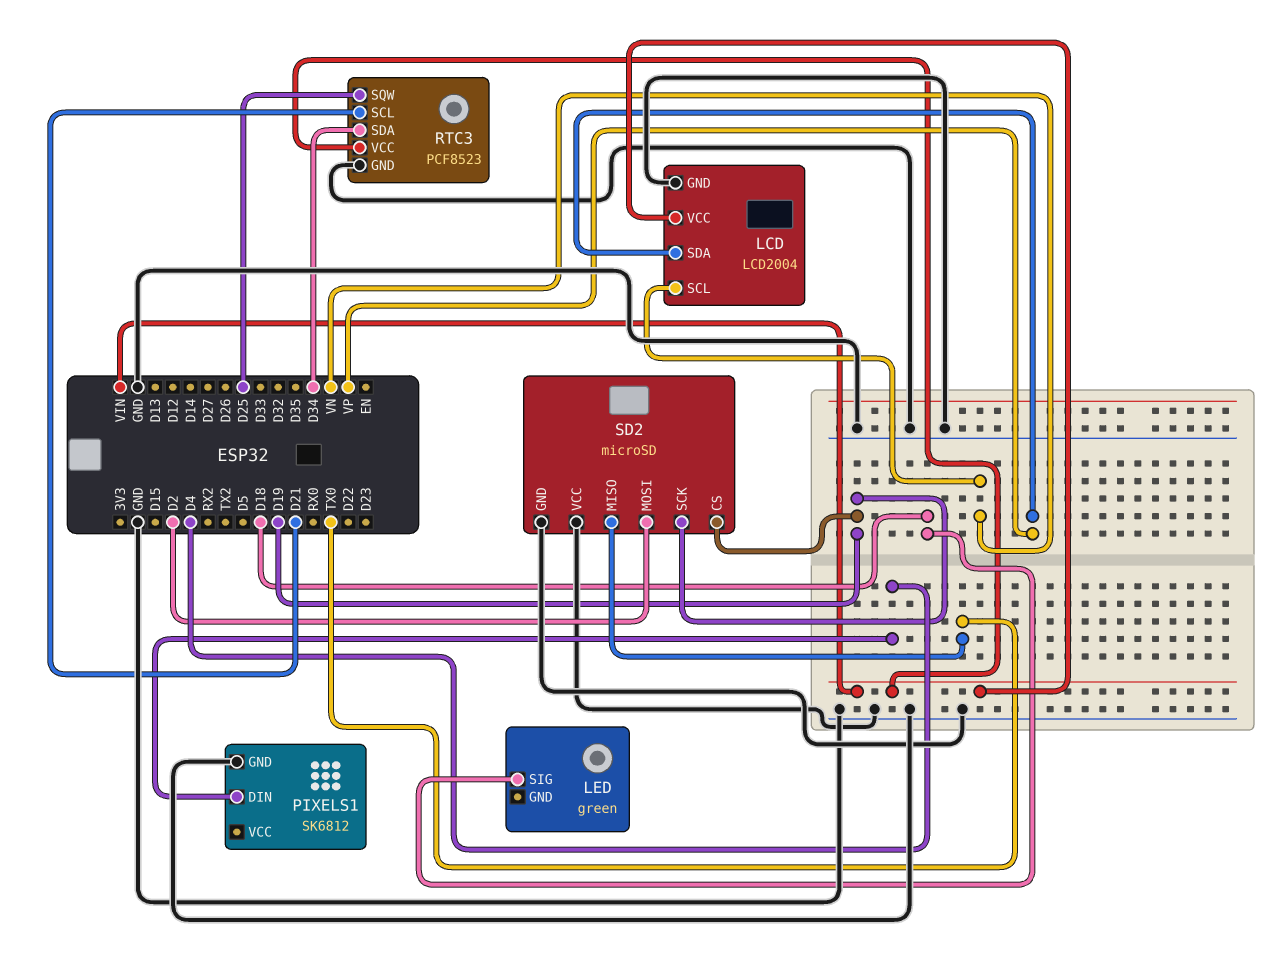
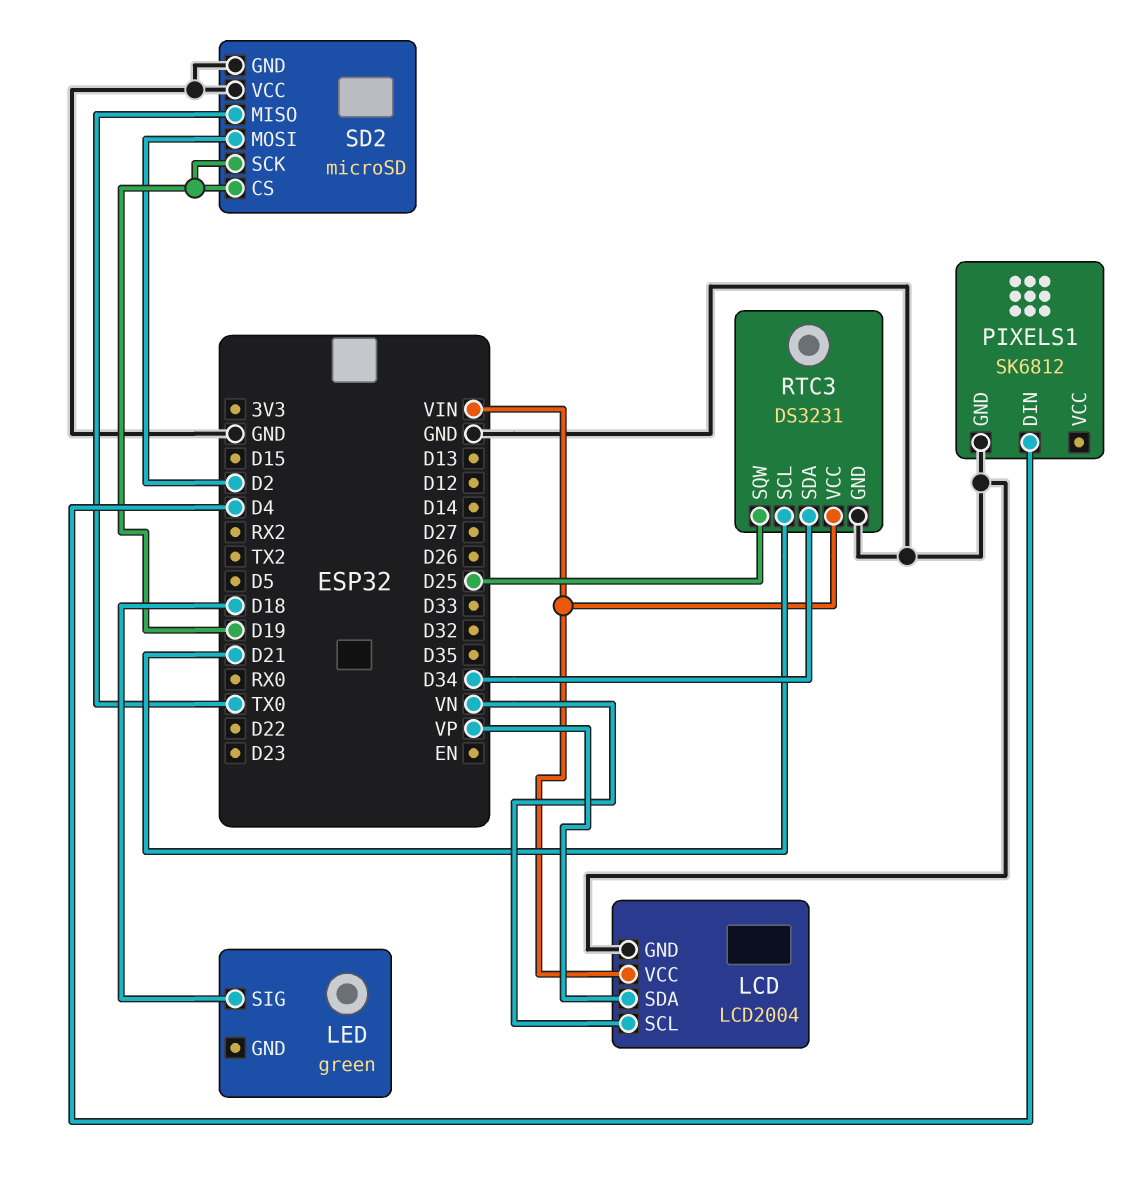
RTC3: PCF8523 -> DS3231

